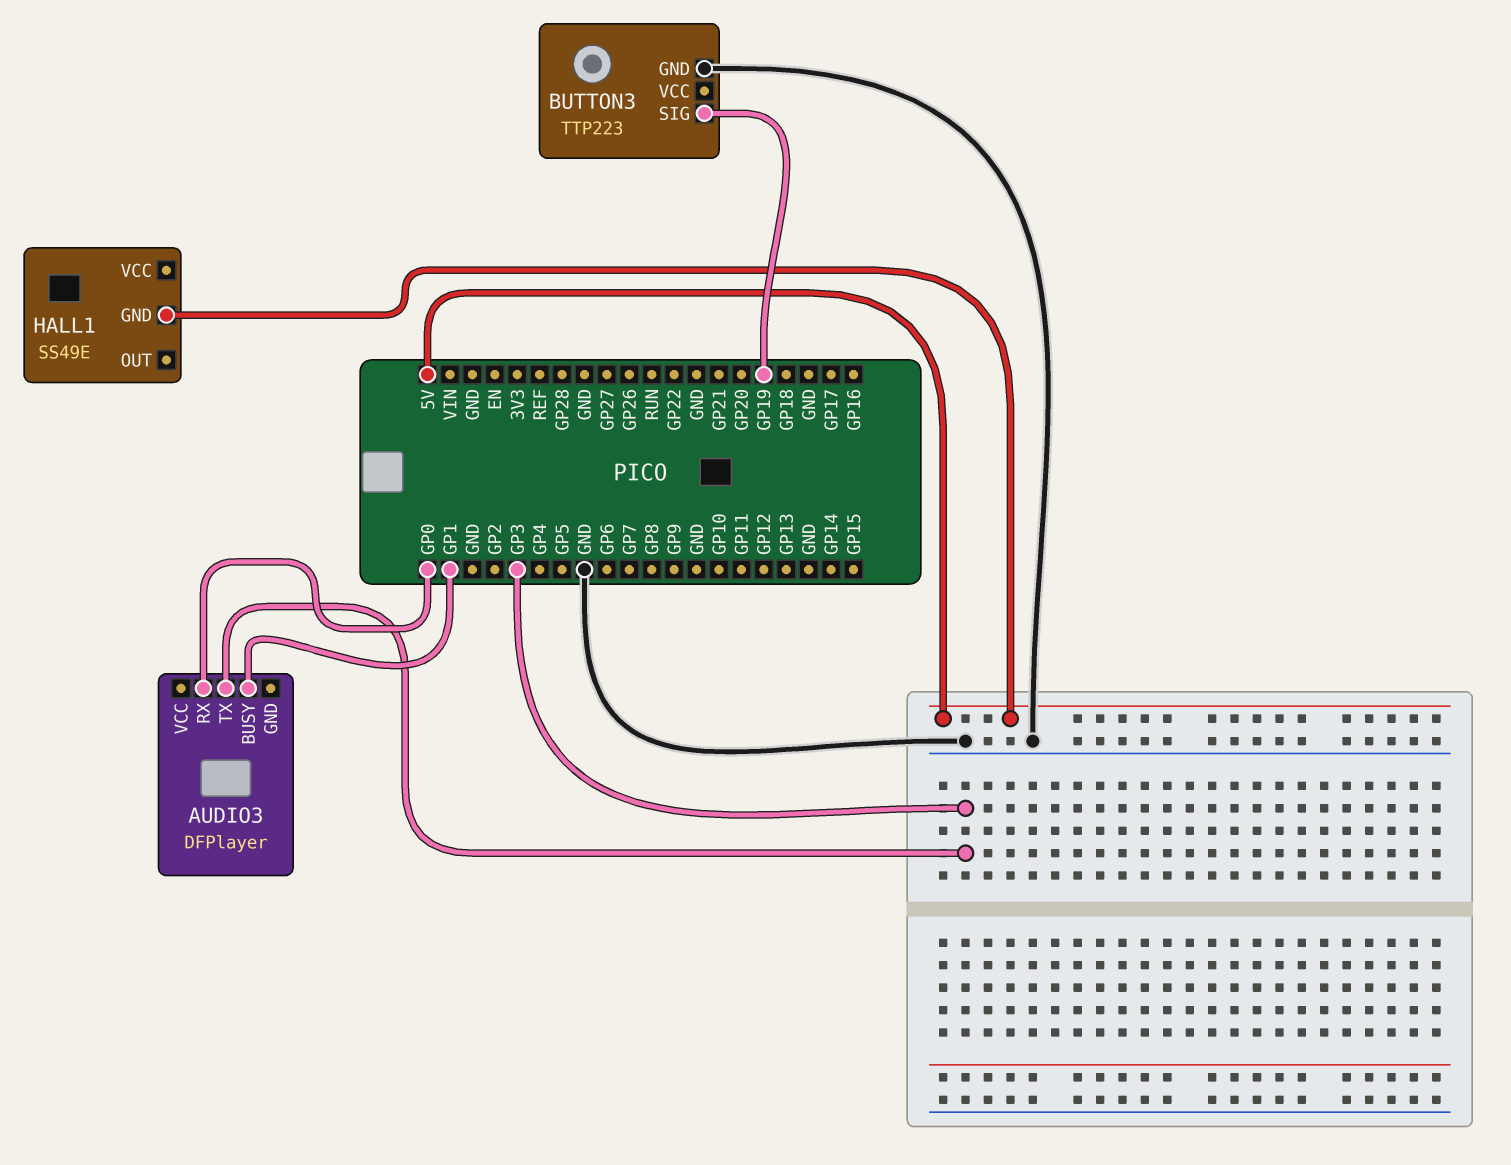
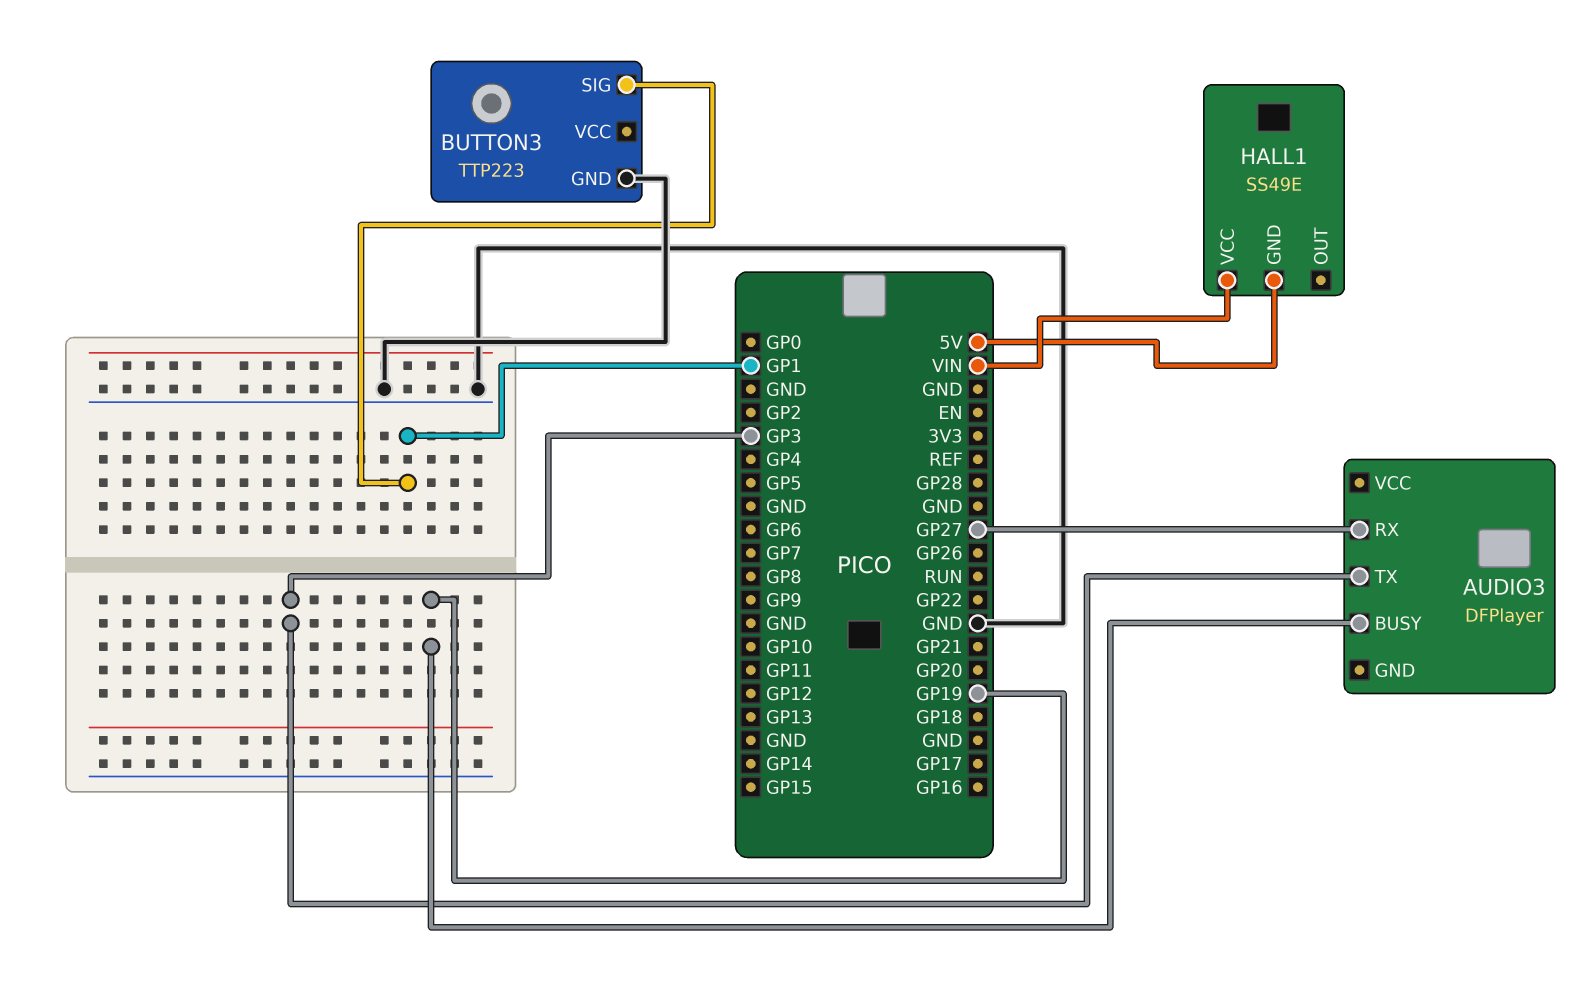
AUDIO3 pin BUSY: GP1 -> GP19
AUDIO3 pin RX: GP0 -> GP27
BUTTON3 pin SIG: GP19 -> GP1
HALL1 pin VCC: none -> VIN

